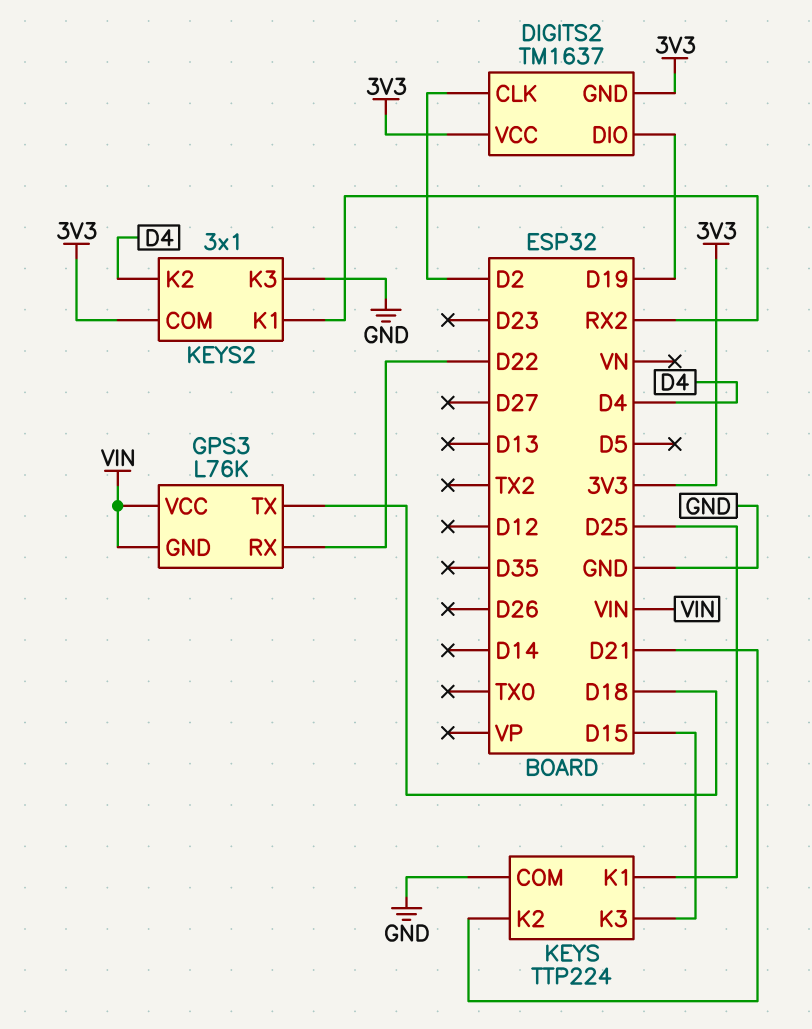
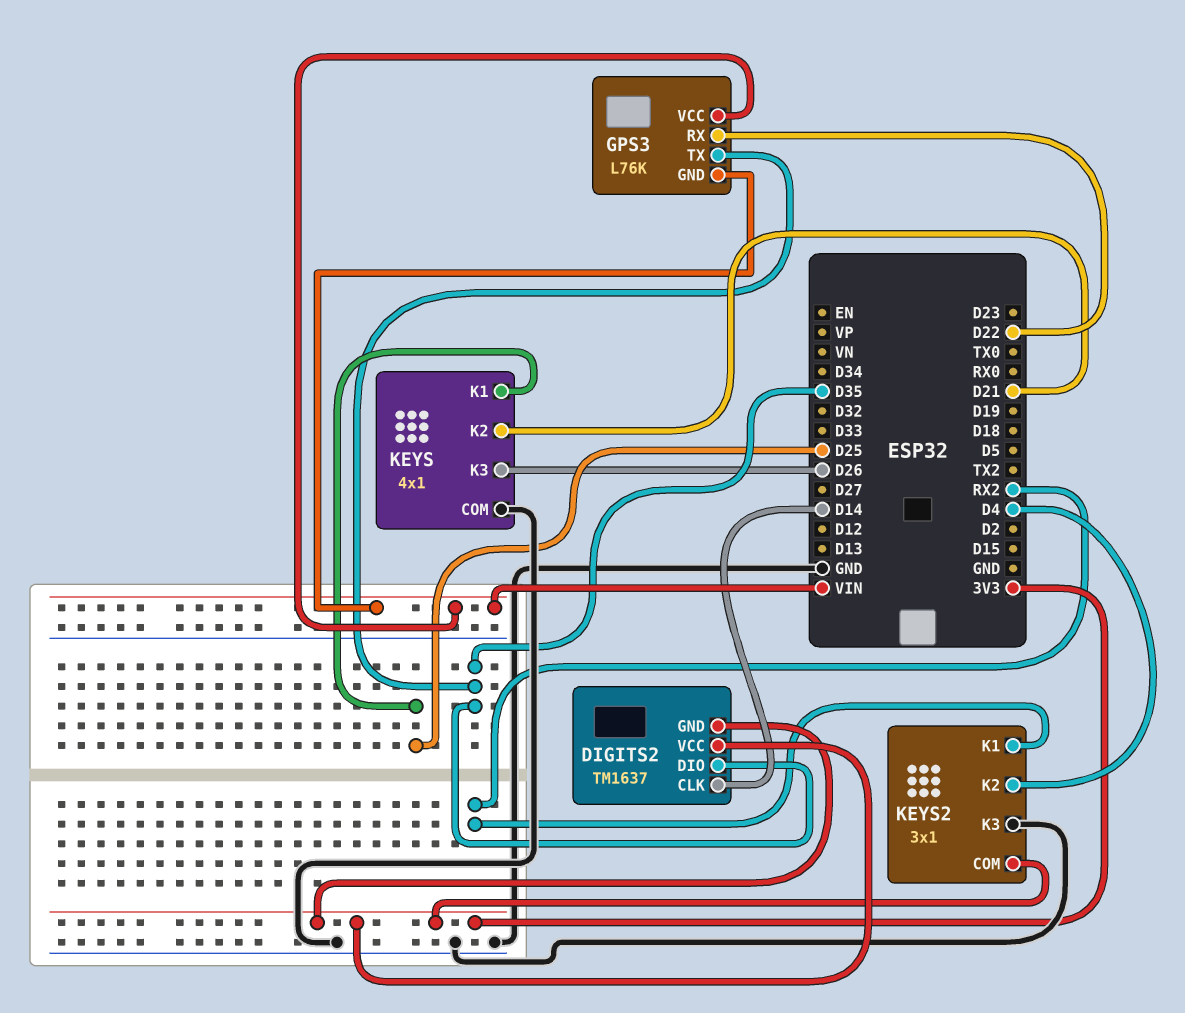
DIGITS2 pin CLK: D2 -> D14
DIGITS2 pin DIO: D19 -> D35
GPS3 pin TX: D18 -> D35
KEYS: TTP224 -> 4x1
KEYS pin K3: D15 -> D26

